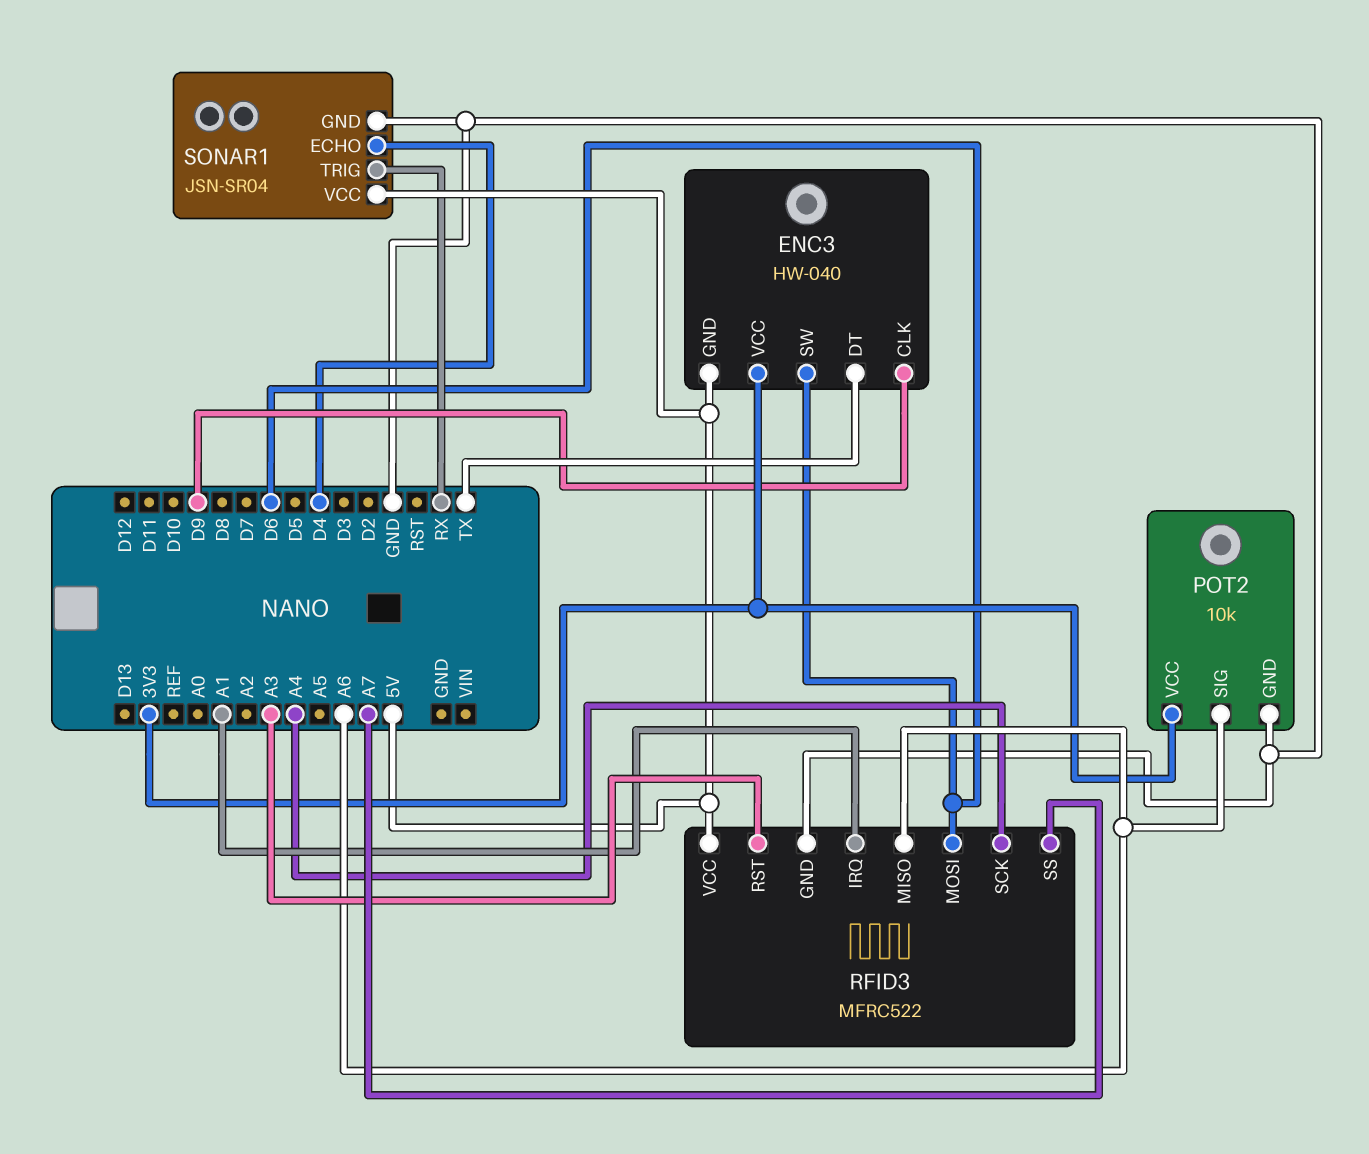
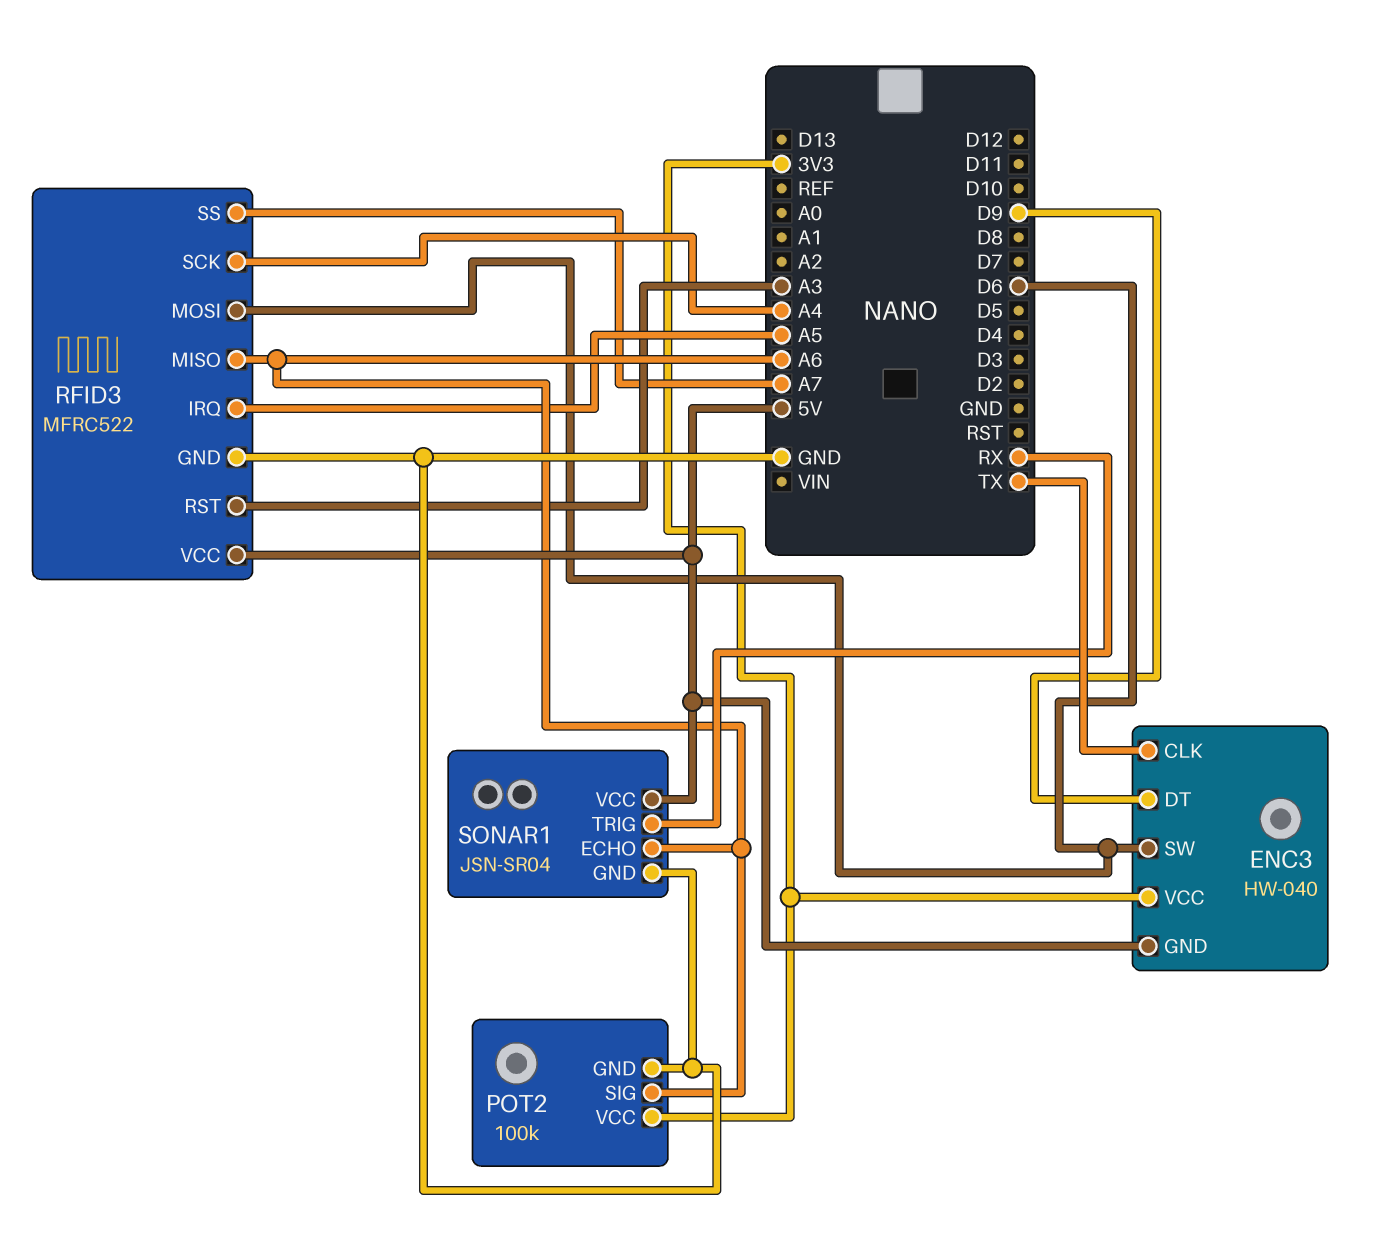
ENC3 pin CLK: D9 -> TX
ENC3 pin DT: TX -> D9
POT2: 10k -> 100k
RFID3 pin IRQ: A1 -> A5
SONAR1 pin ECHO: D4 -> A6

